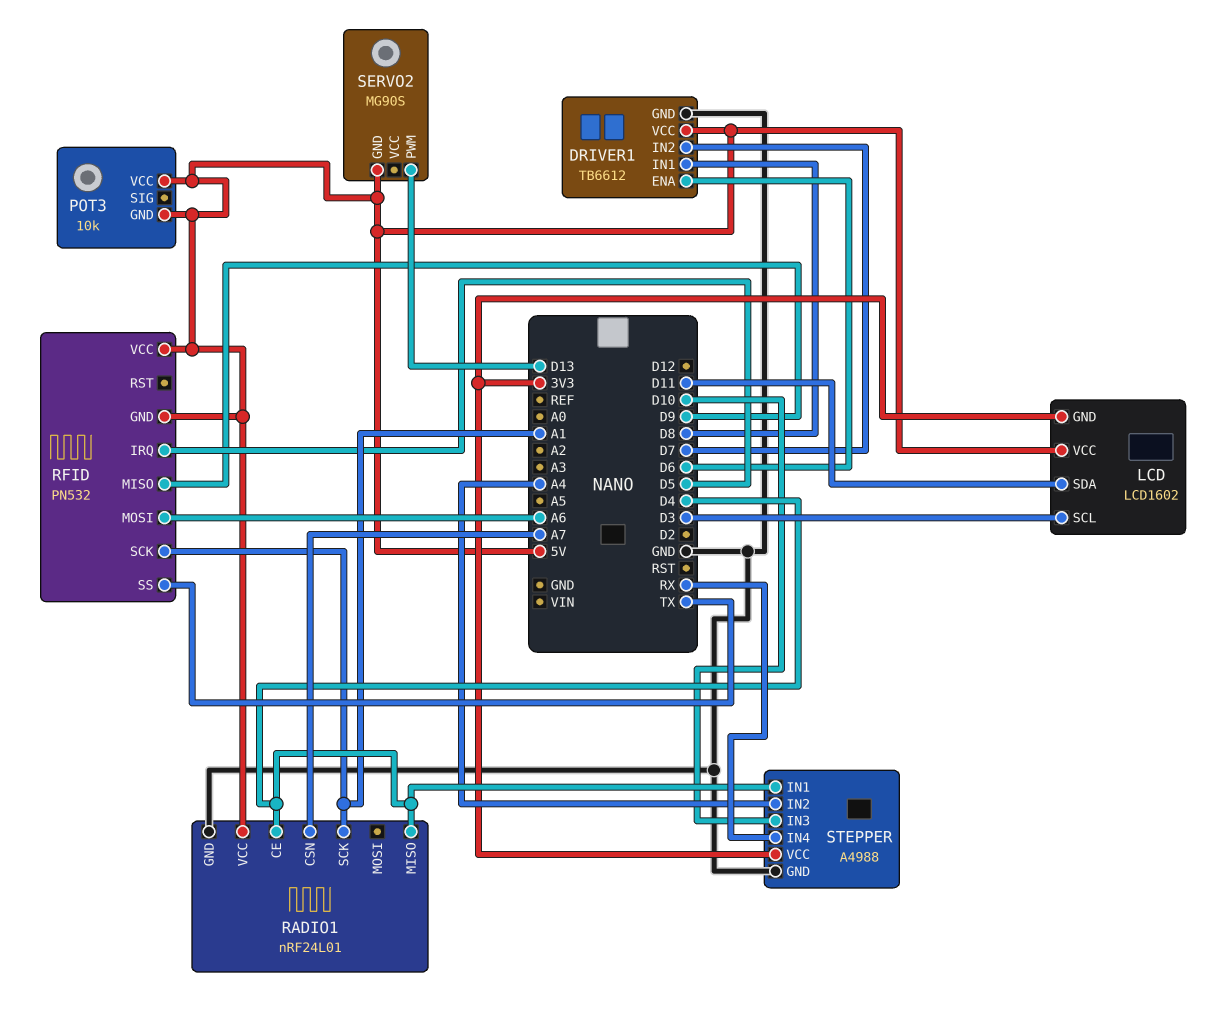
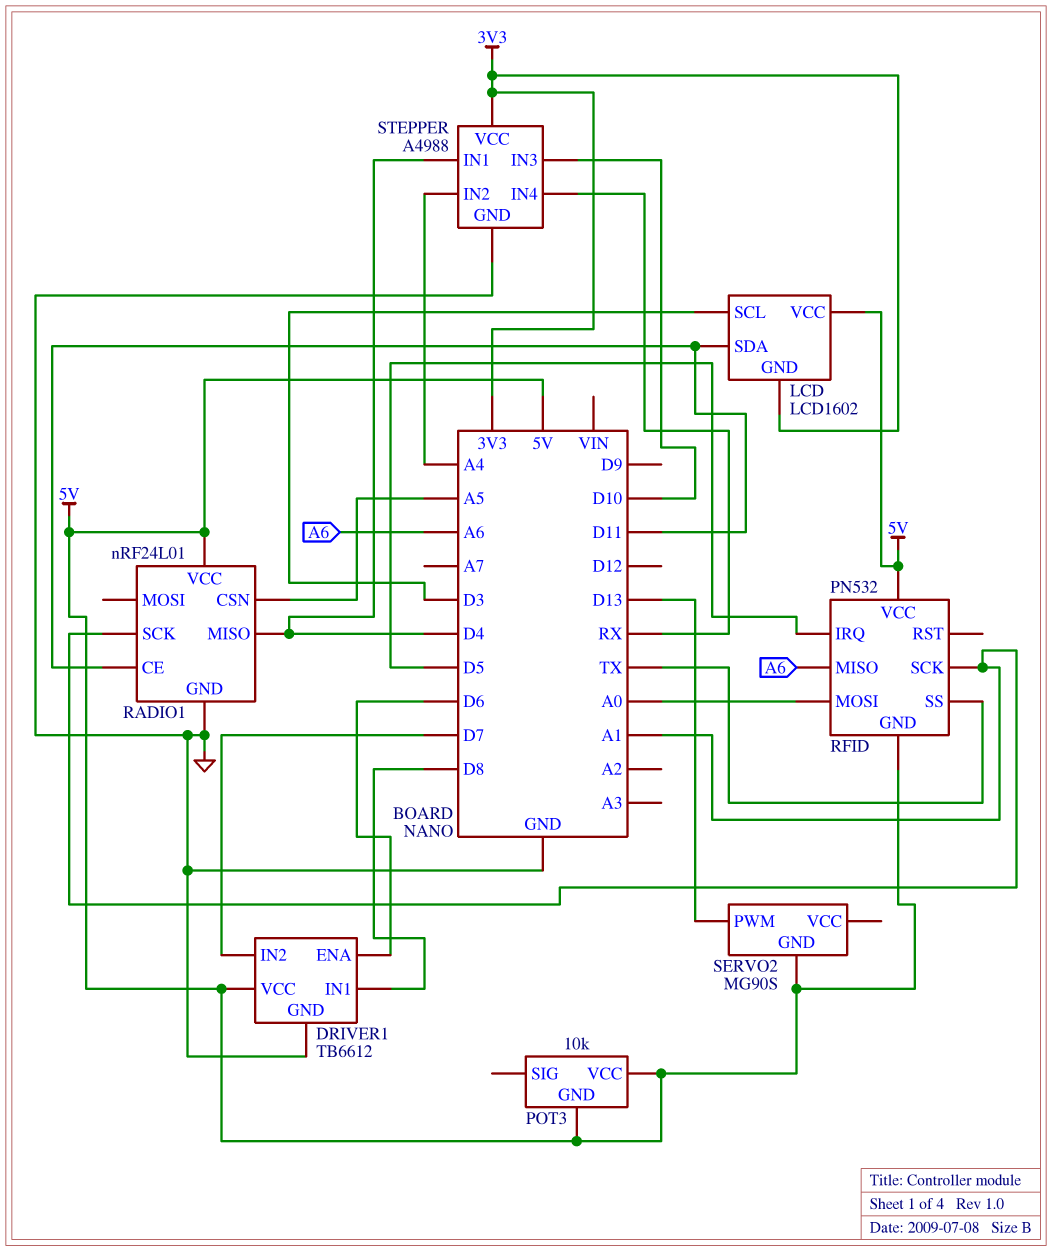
RADIO1 pin CE: D4 -> D11
RADIO1 pin CSN: A7 -> A5
RFID pin MISO: D9 -> A6
RFID pin MOSI: A6 -> A0

